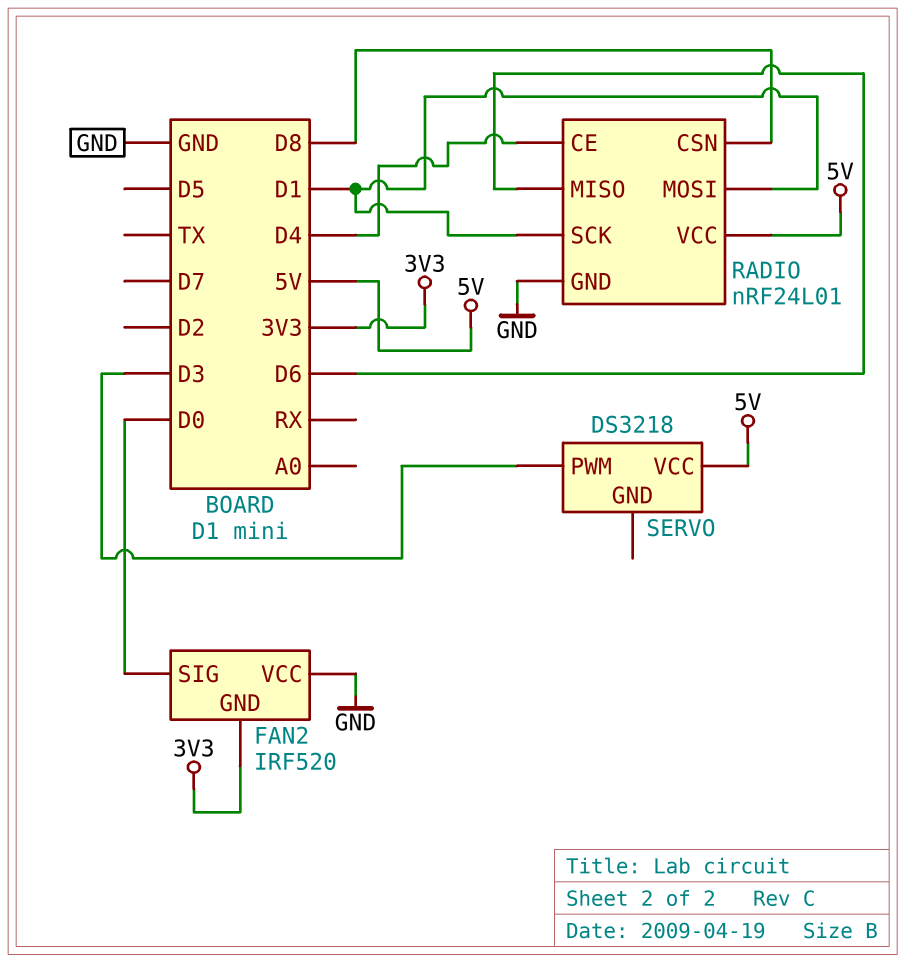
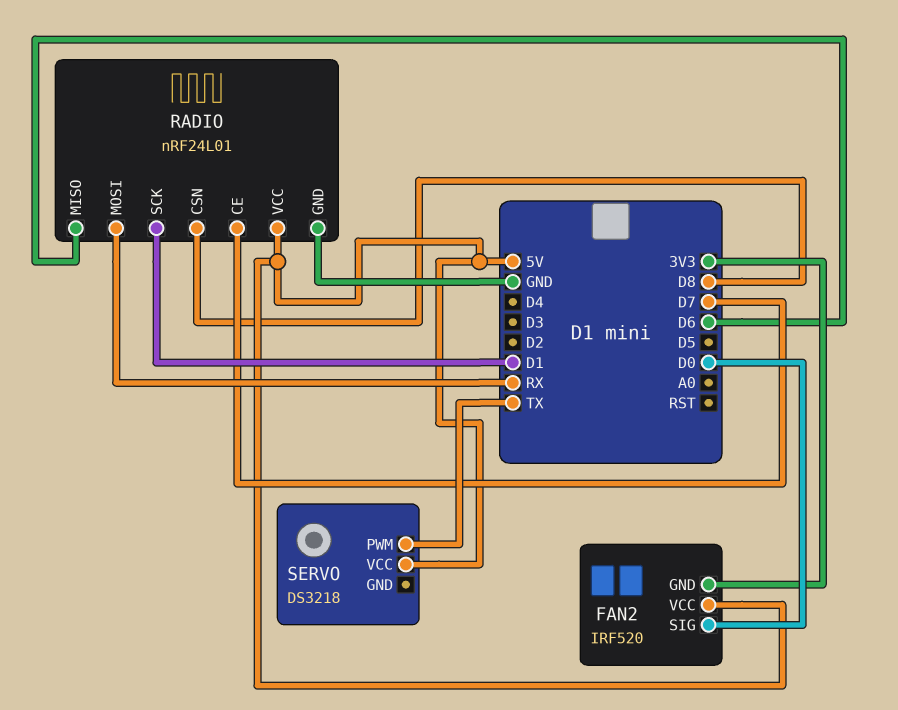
FAN2 pin VCC: GND -> 5V
RADIO pin CE: D4 -> D7
RADIO pin MOSI: D1 -> RX
SERVO pin PWM: D3 -> TX

